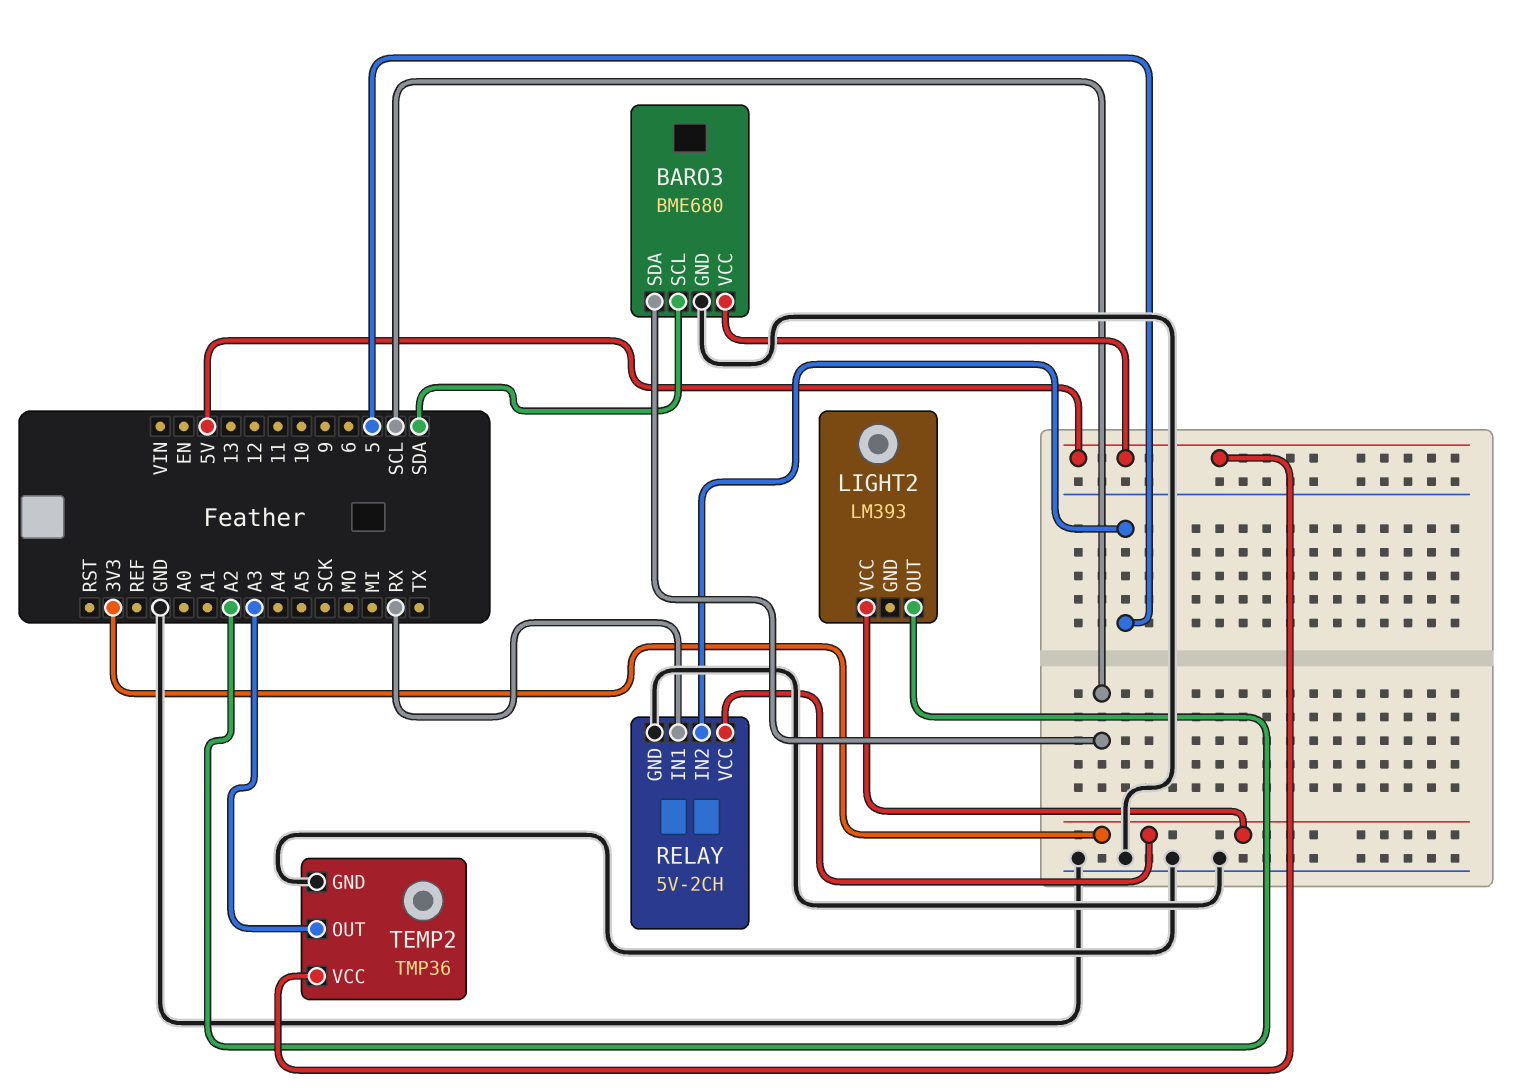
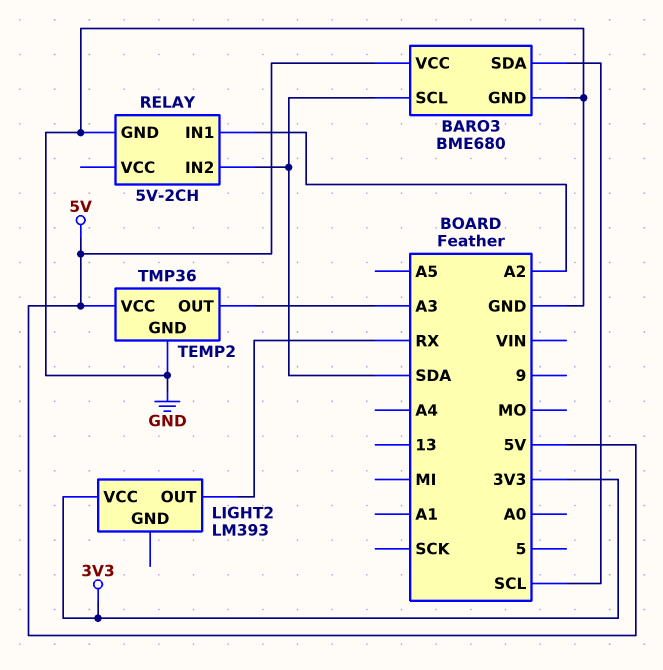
LIGHT2 pin OUT: A2 -> RX
RELAY pin IN1: RX -> A2
RELAY pin IN2: 5 -> SDA
RELAY pin VCC: 3V3 -> none

